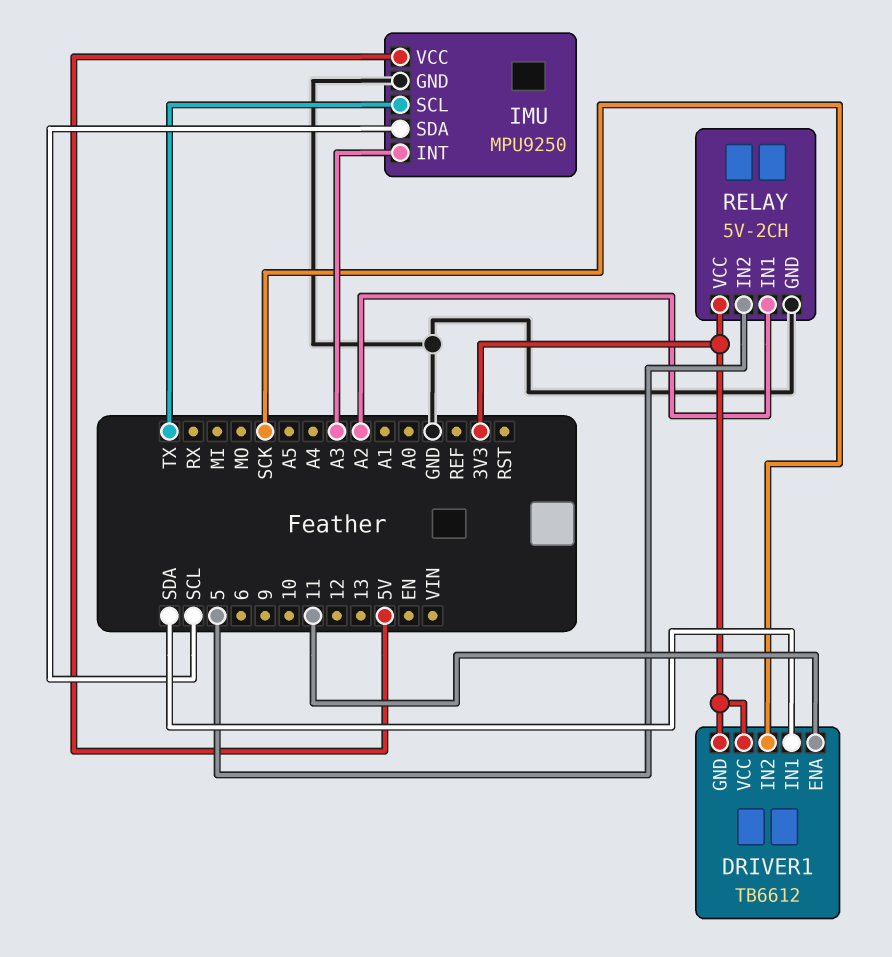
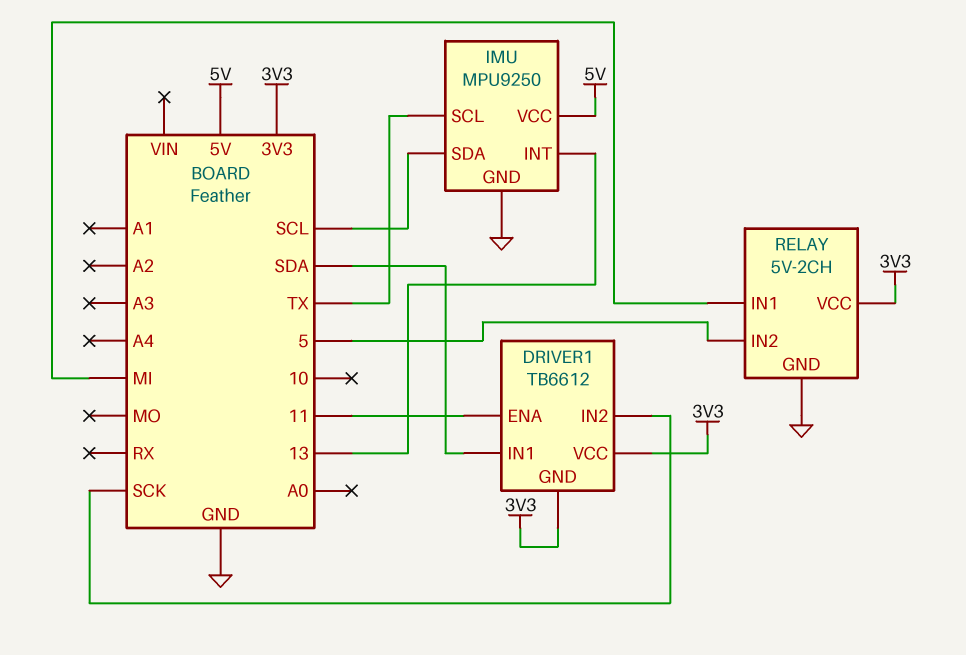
IMU pin INT: A3 -> 13
RELAY pin IN1: A2 -> MI

